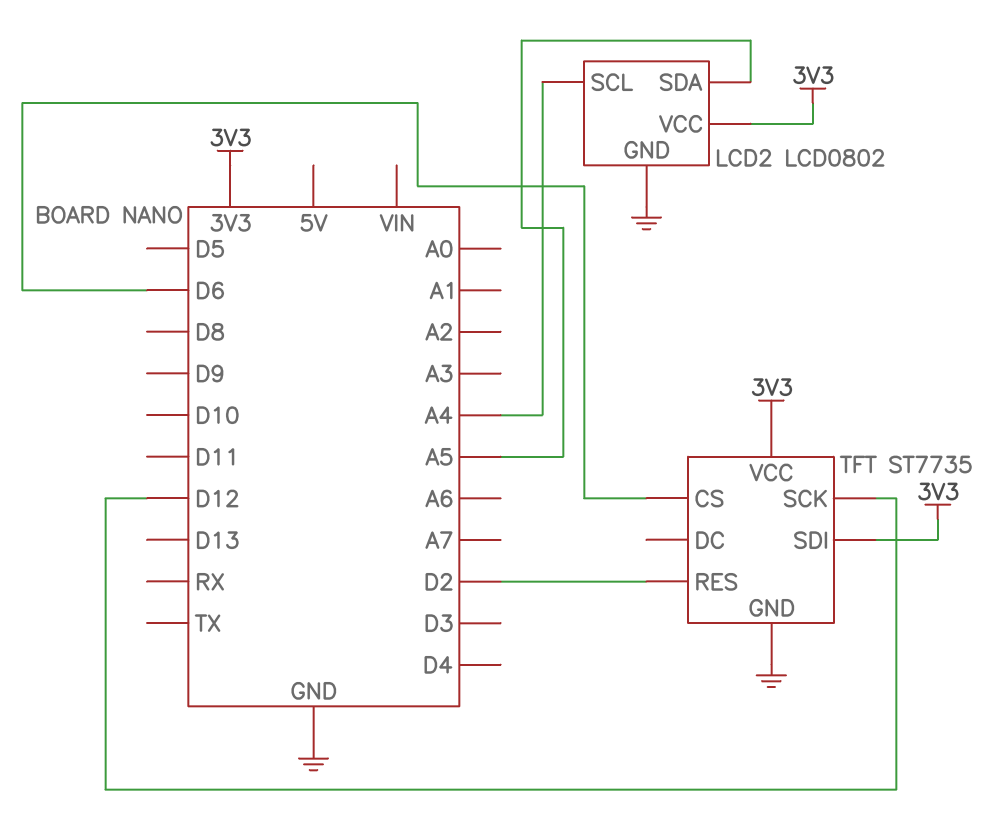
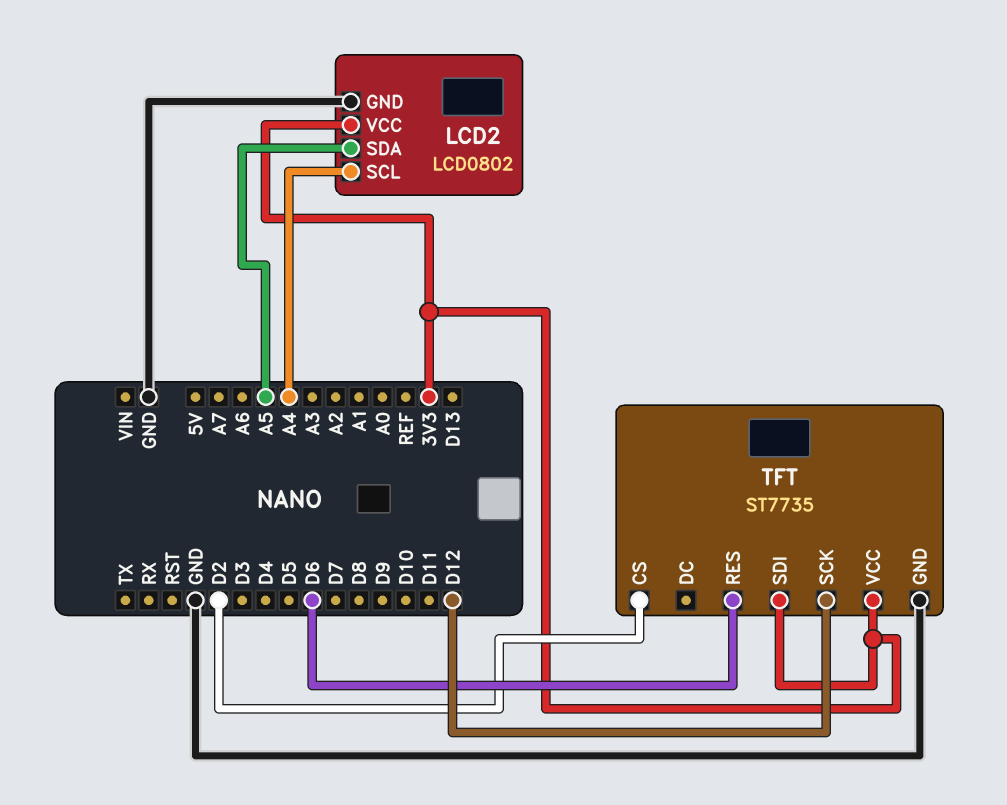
TFT pin CS: D6 -> D2
TFT pin RES: D2 -> D6

